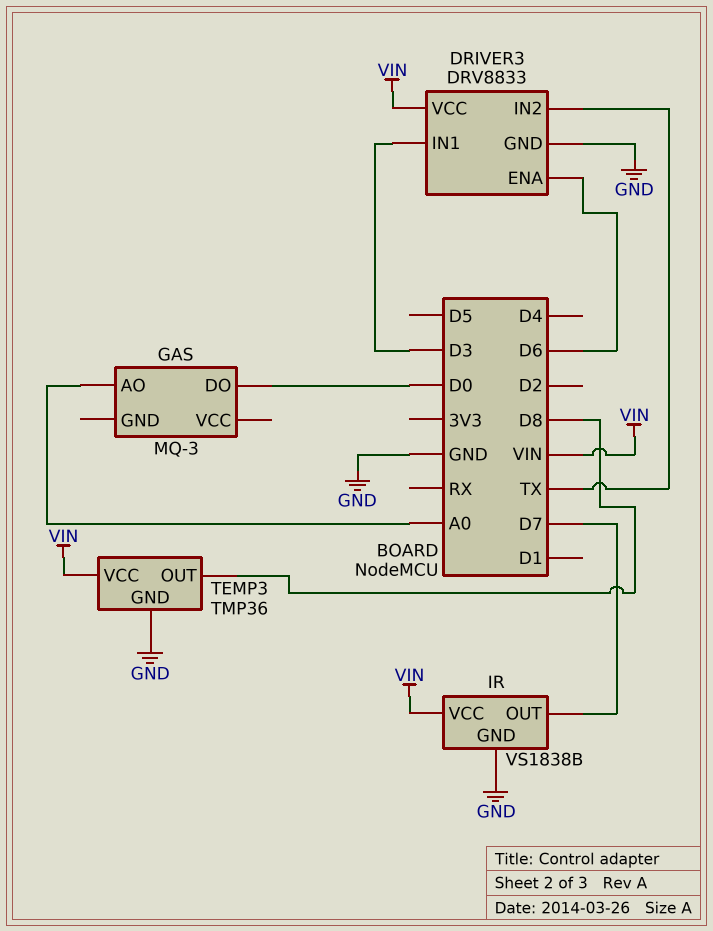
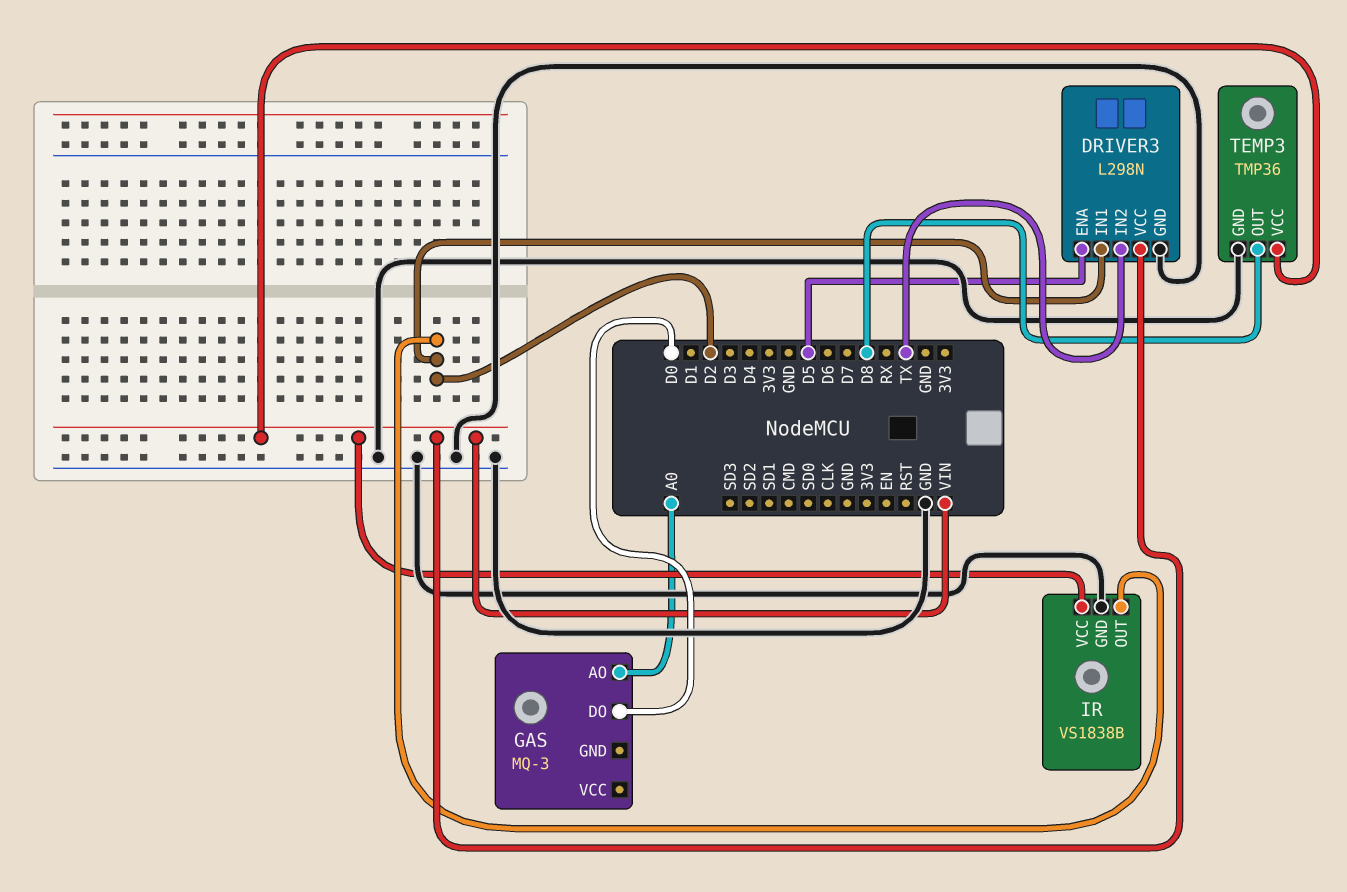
DRIVER3: DRV8833 -> L298N
DRIVER3 pin ENA: D6 -> D5
DRIVER3 pin IN1: D3 -> D2
IR pin OUT: D7 -> D2

